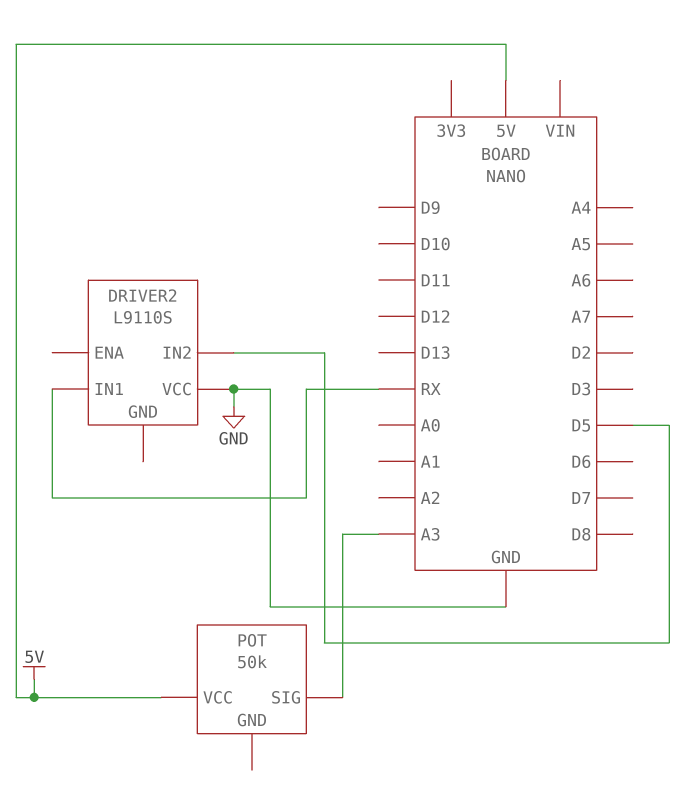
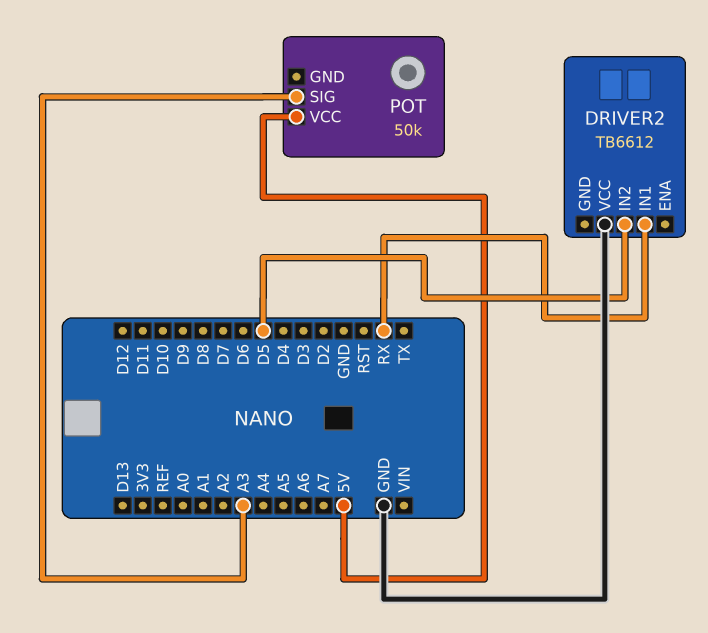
DRIVER2: L9110S -> TB6612

